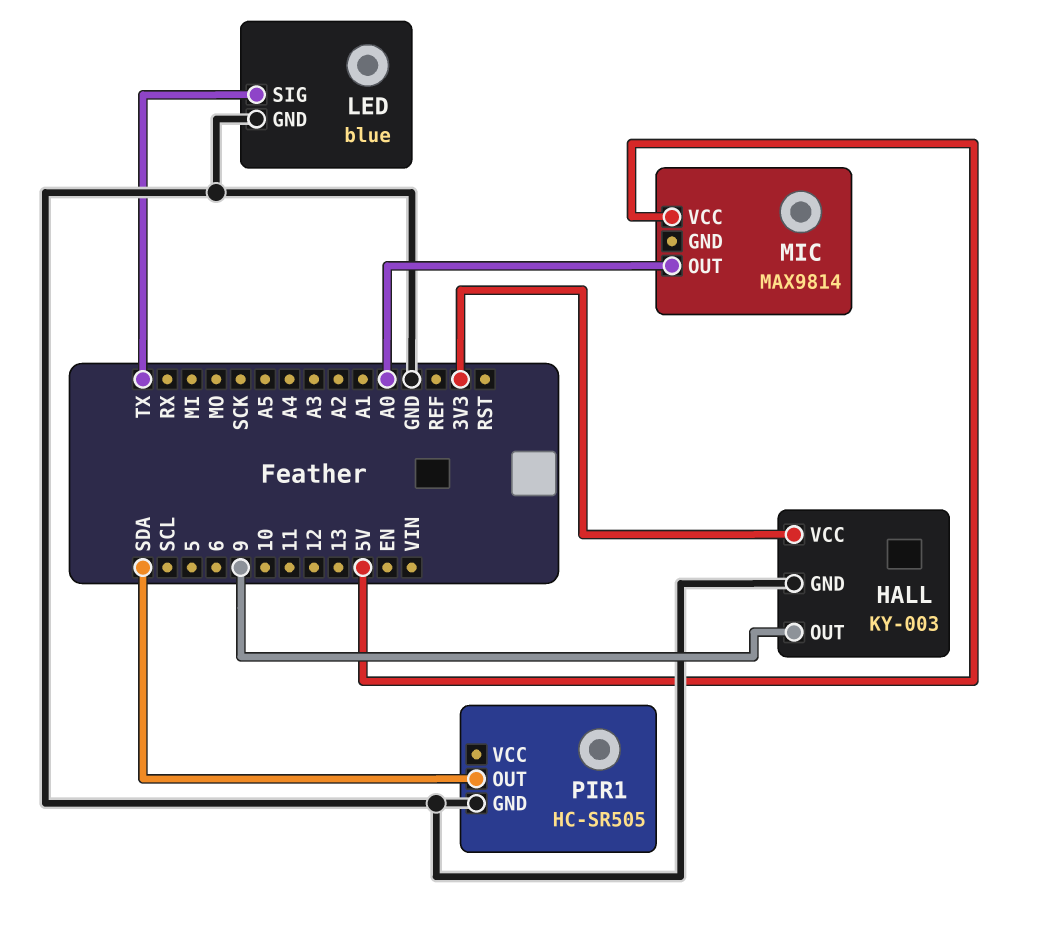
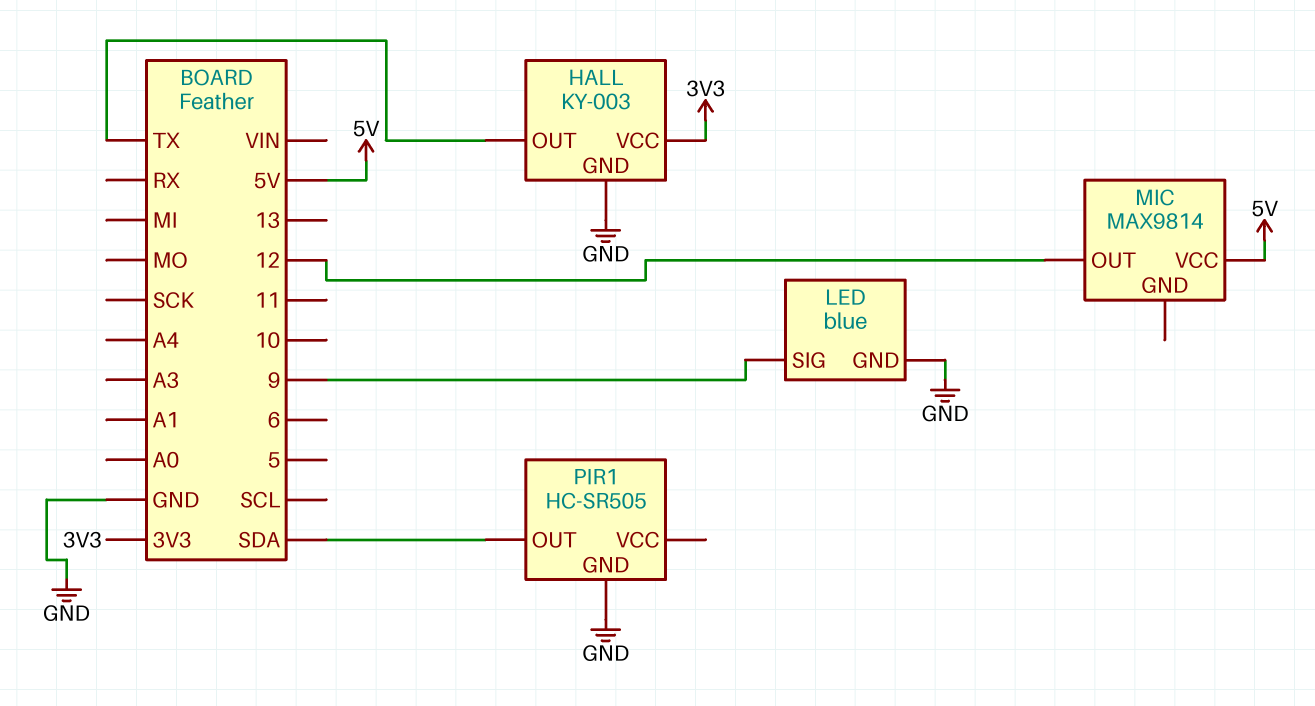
HALL pin OUT: 9 -> TX
LED pin SIG: TX -> 9
MIC pin OUT: A0 -> 12

